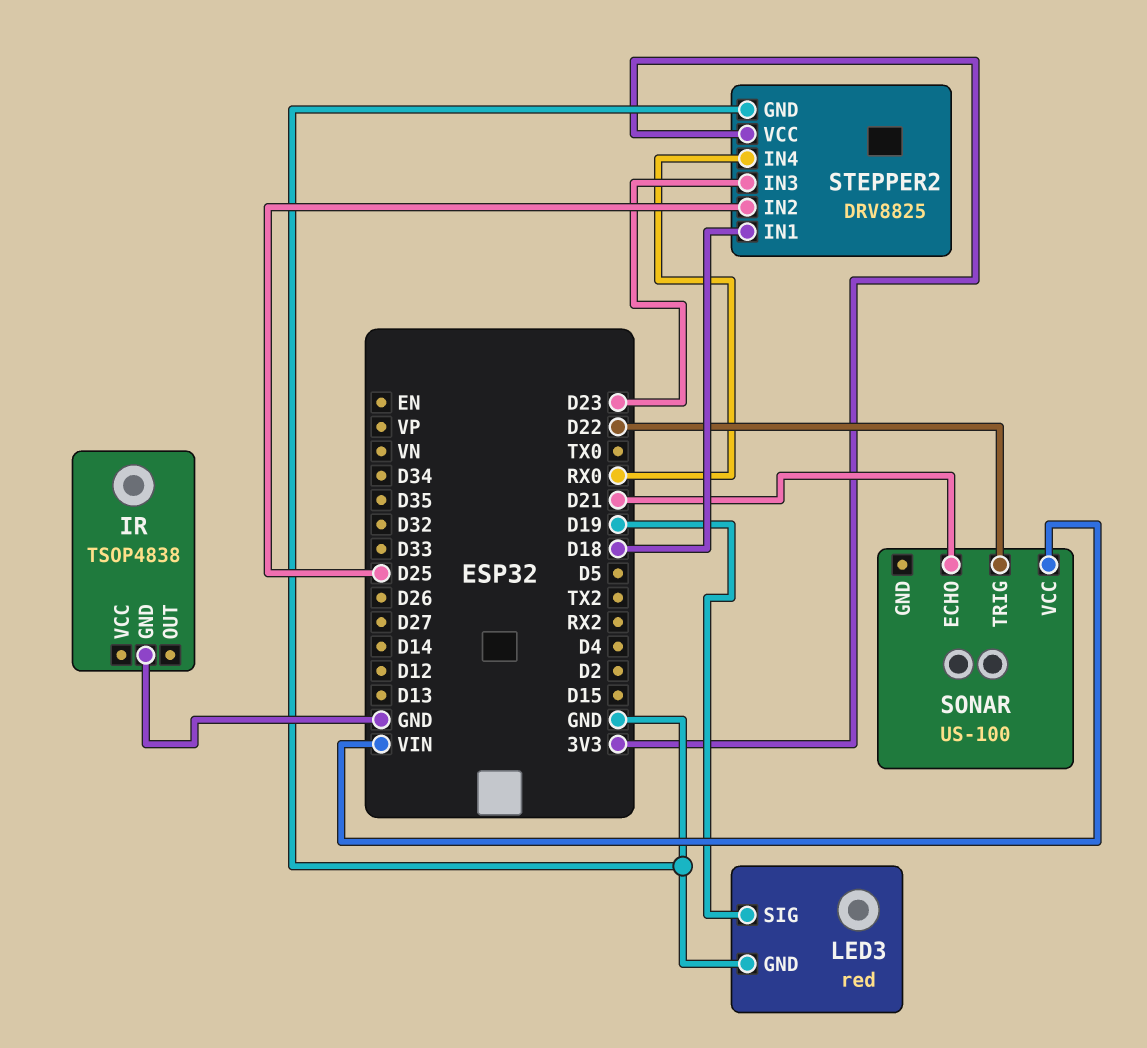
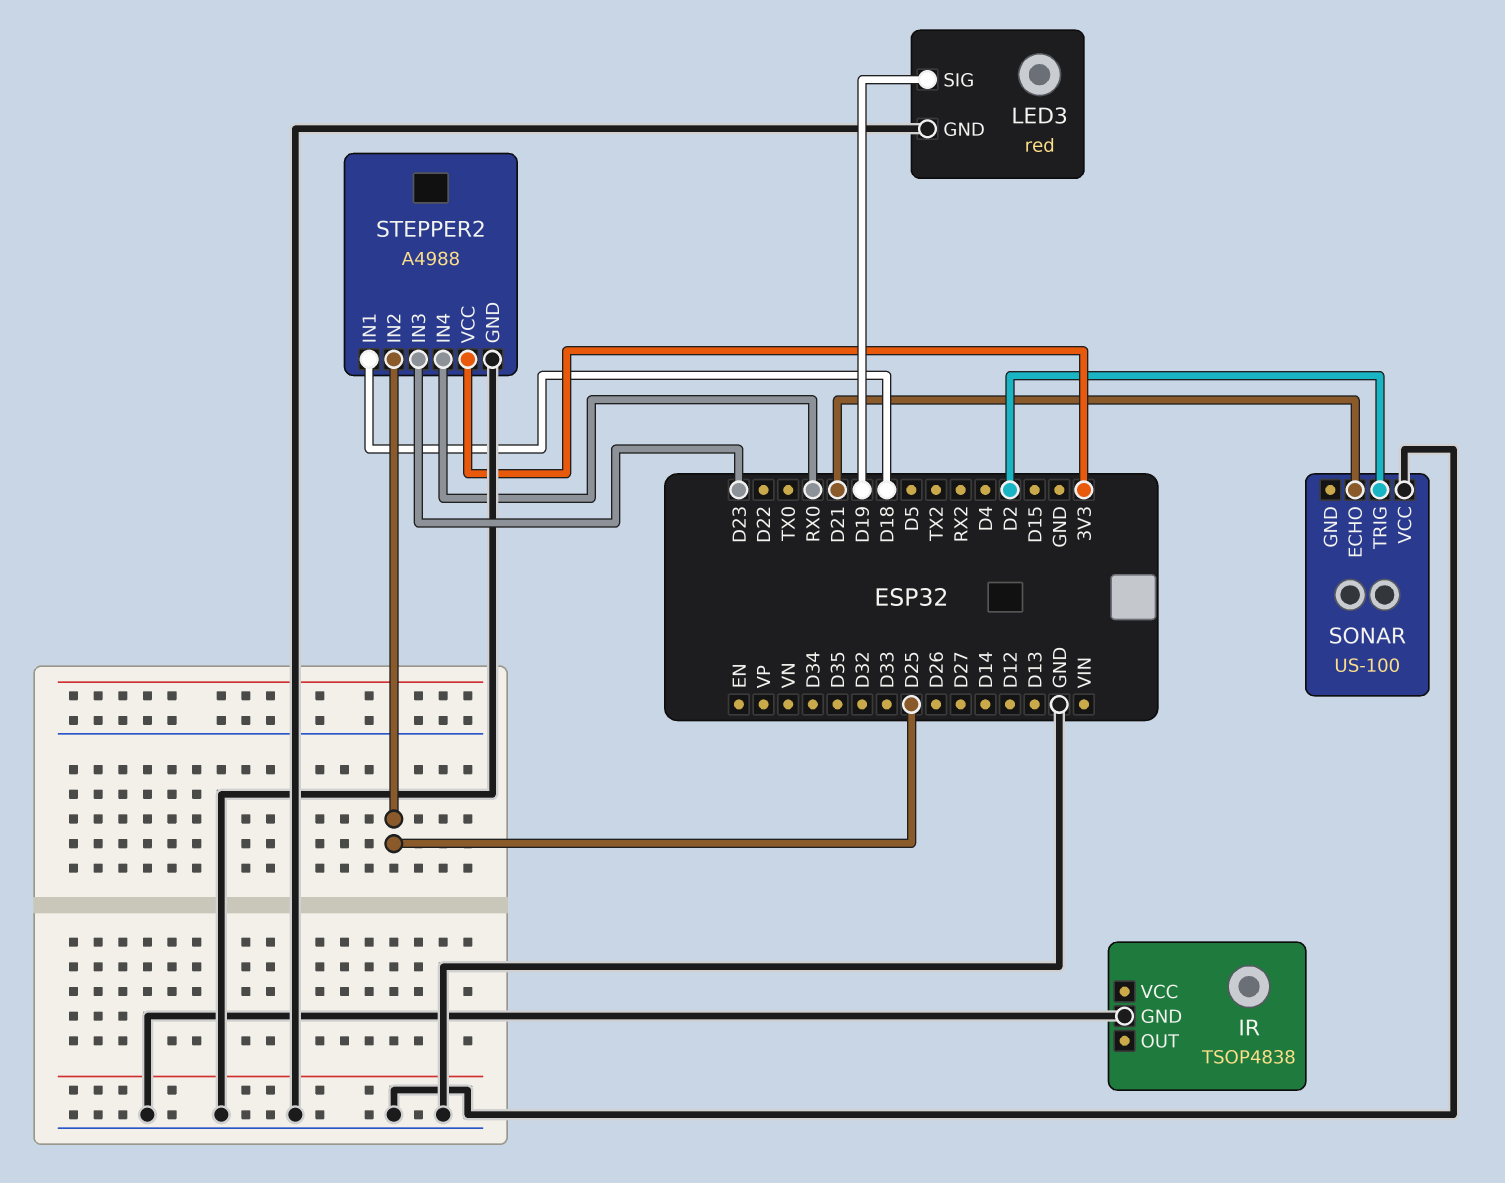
SONAR pin TRIG: D22 -> D2
SONAR pin VCC: VIN -> GND
STEPPER2: DRV8825 -> A4988

